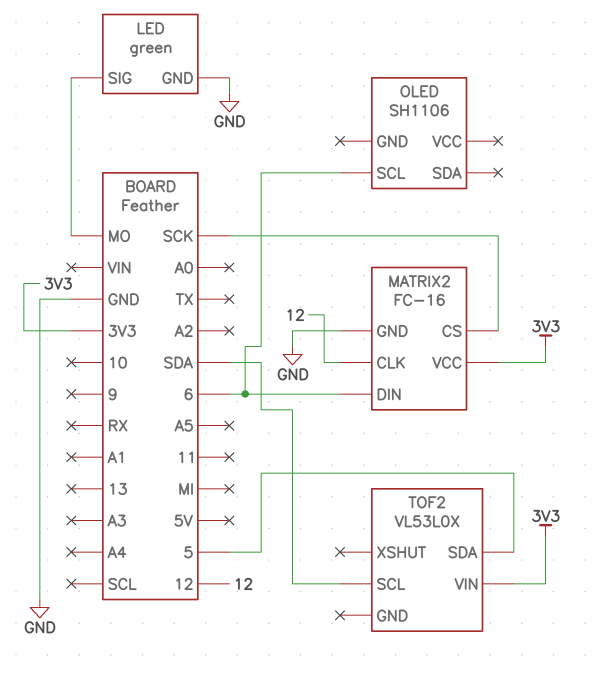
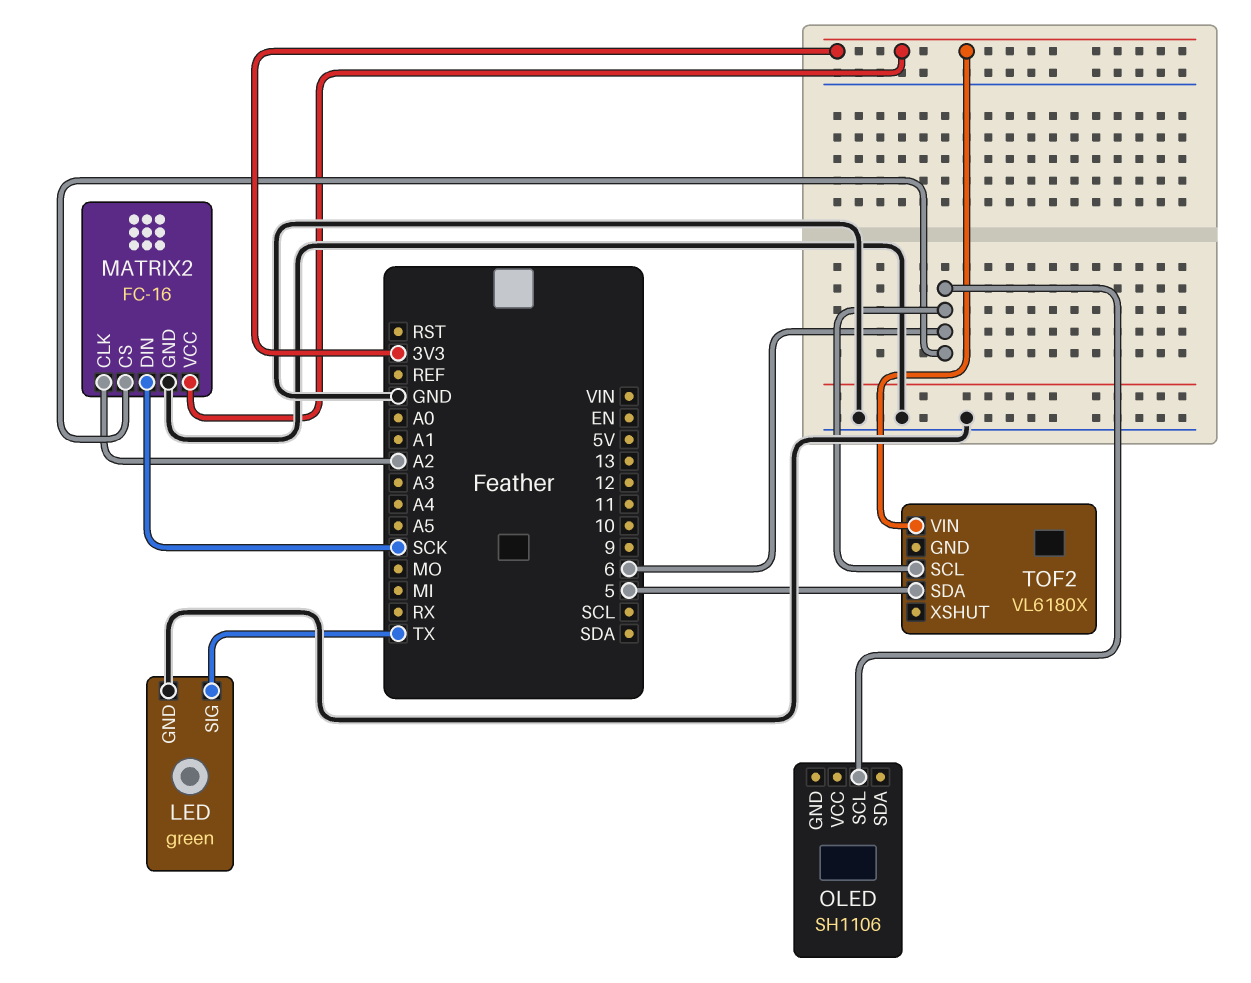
LED pin SIG: MO -> TX
MATRIX2 pin CLK: 12 -> A2
MATRIX2 pin CS: SCK -> 6
MATRIX2 pin DIN: 6 -> SCK
TOF2: VL53L0X -> VL6180X
TOF2 pin SCL: SDA -> 6

